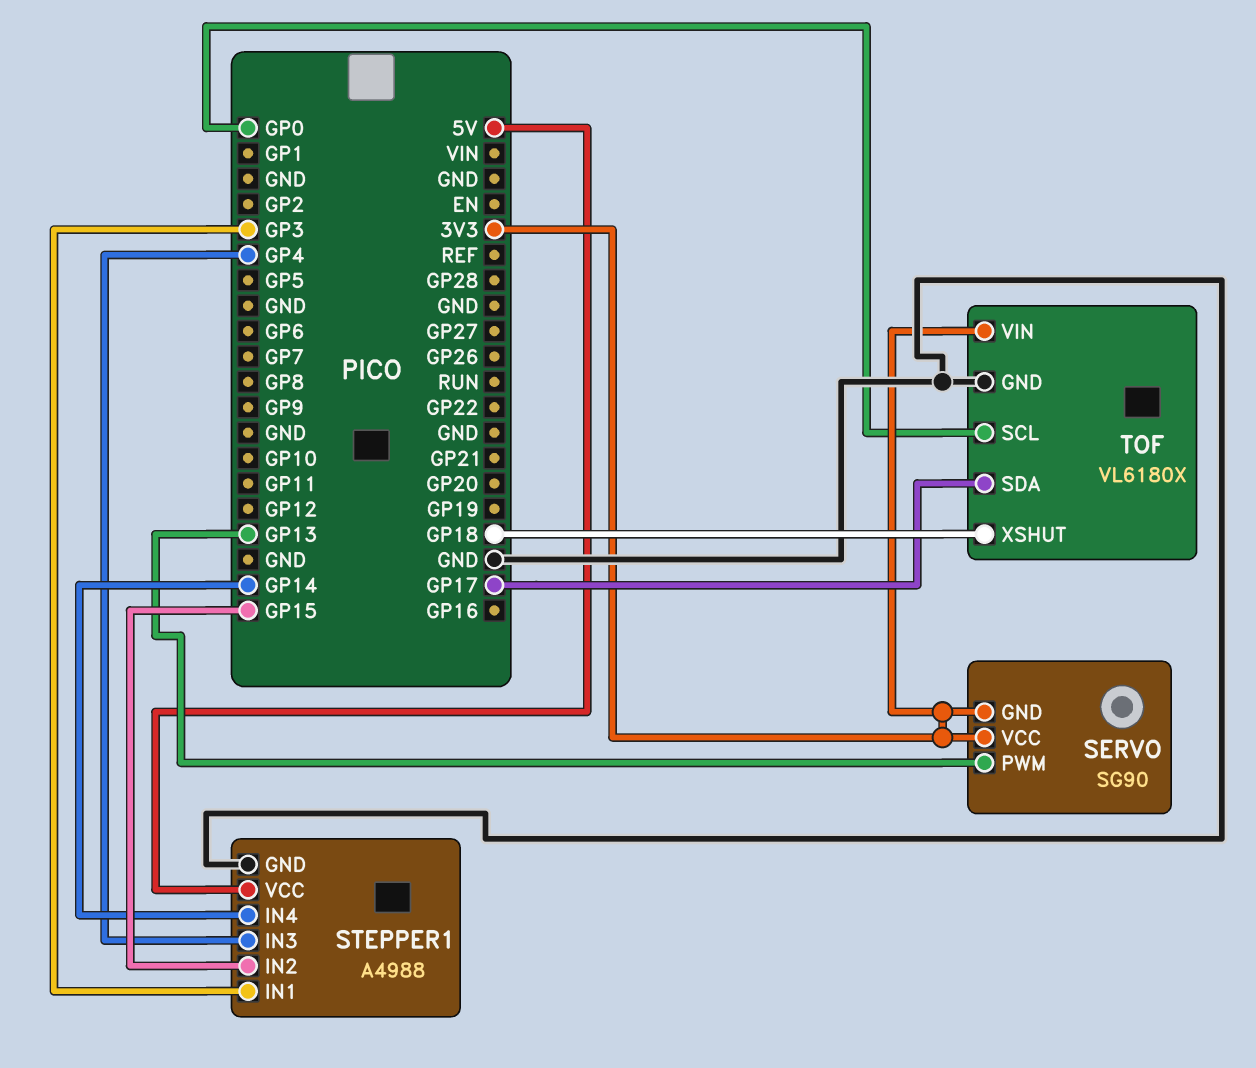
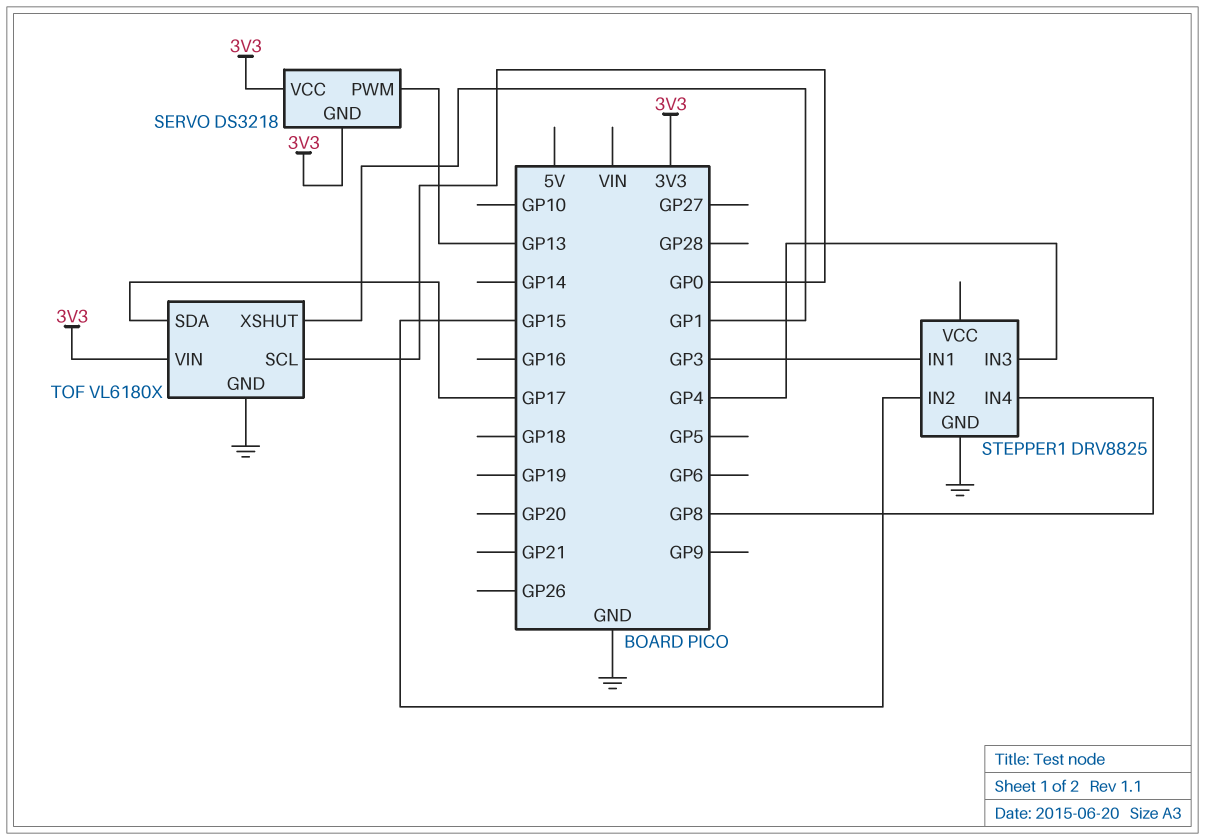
SERVO: SG90 -> DS3218
STEPPER1: A4988 -> DRV8825
STEPPER1 pin IN4: GP14 -> GP8
STEPPER1 pin VCC: 5V -> none
TOF pin XSHUT: GP18 -> GP1

